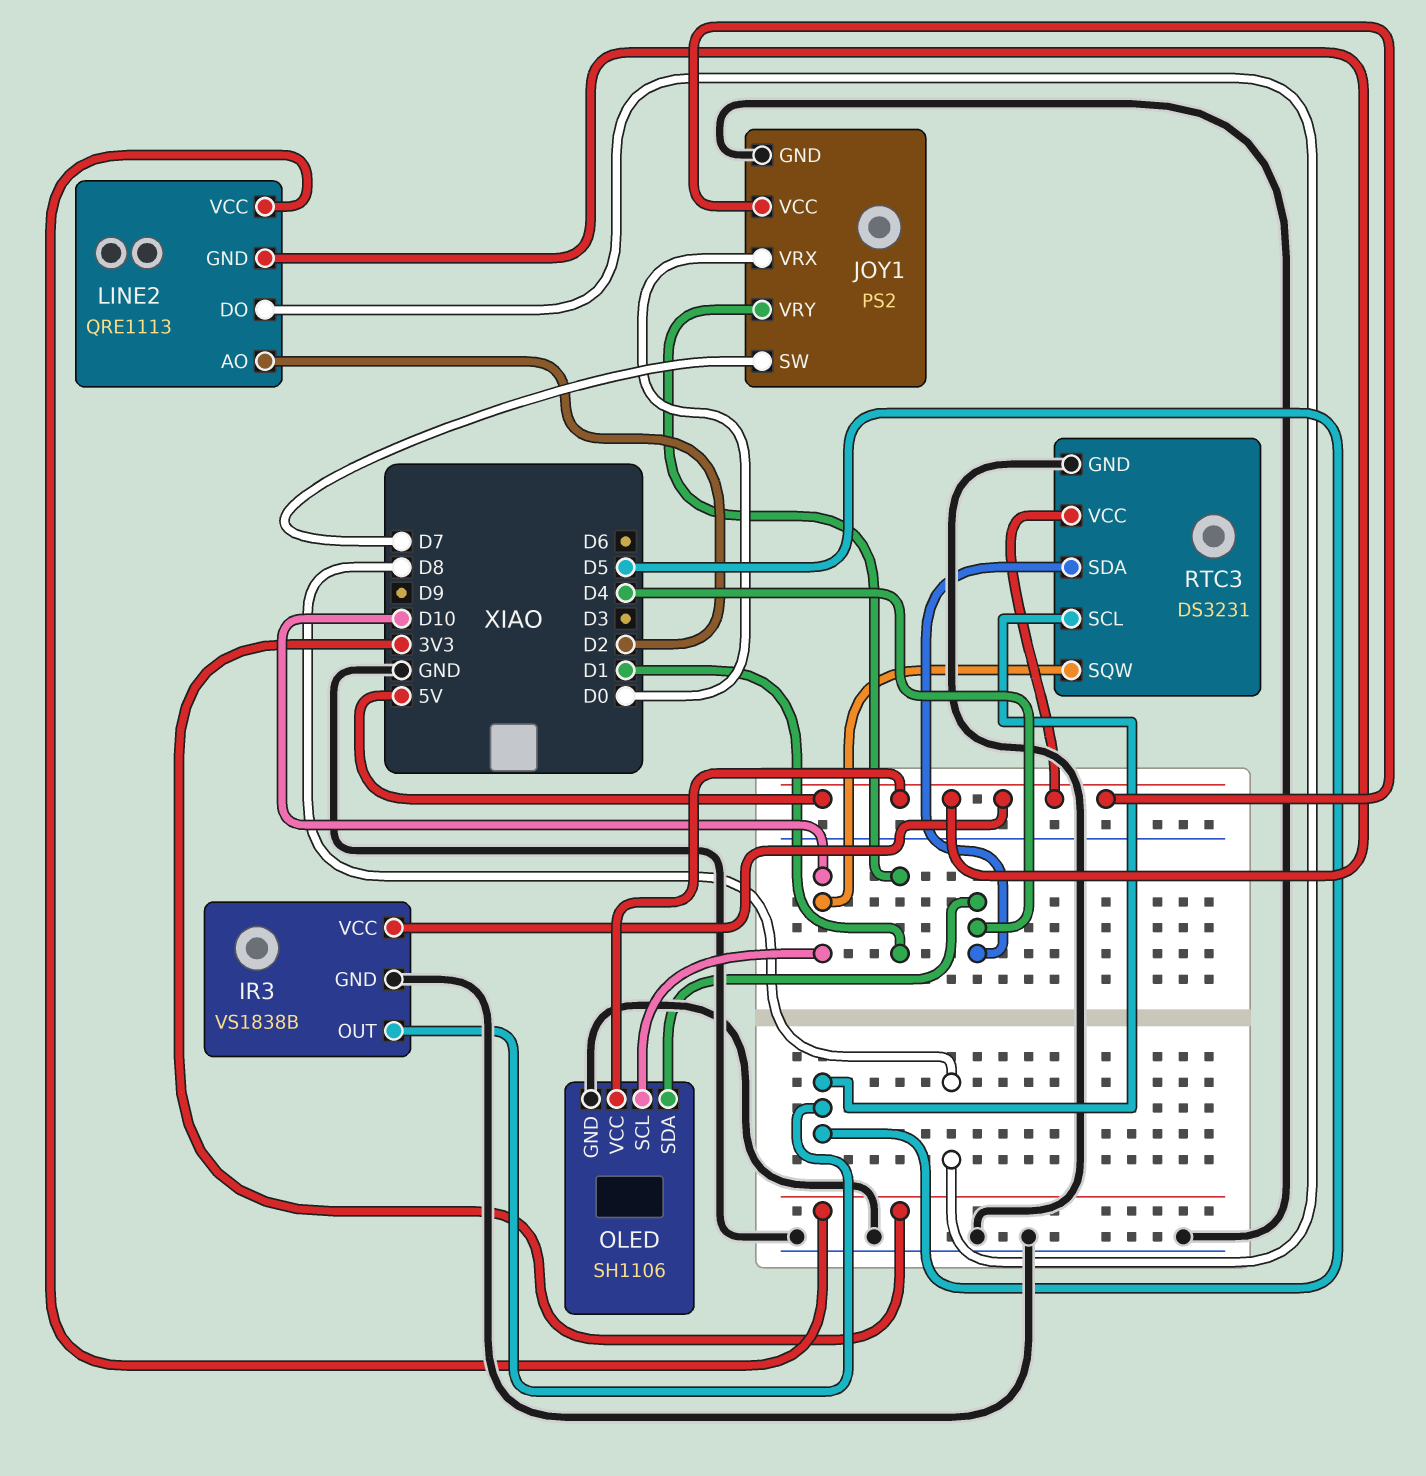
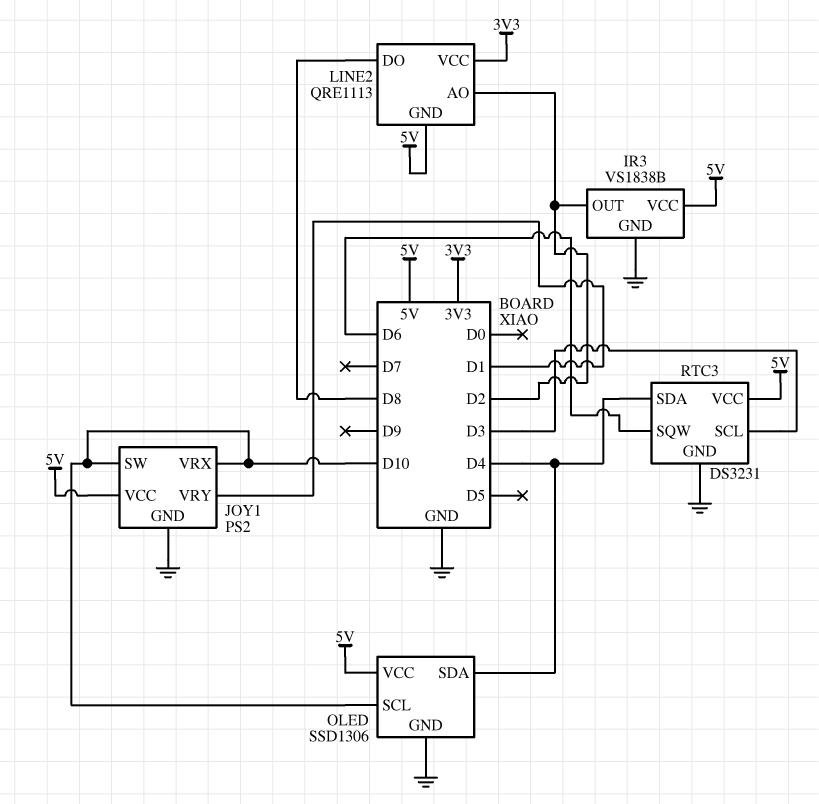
IR3 pin OUT: D5 -> D2
JOY1 pin SW: D7 -> D10
JOY1 pin VRX: D0 -> D10
OLED: SH1106 -> SSD1306
RTC3 pin SCL: D5 -> D3
RTC3 pin SQW: D10 -> D6

